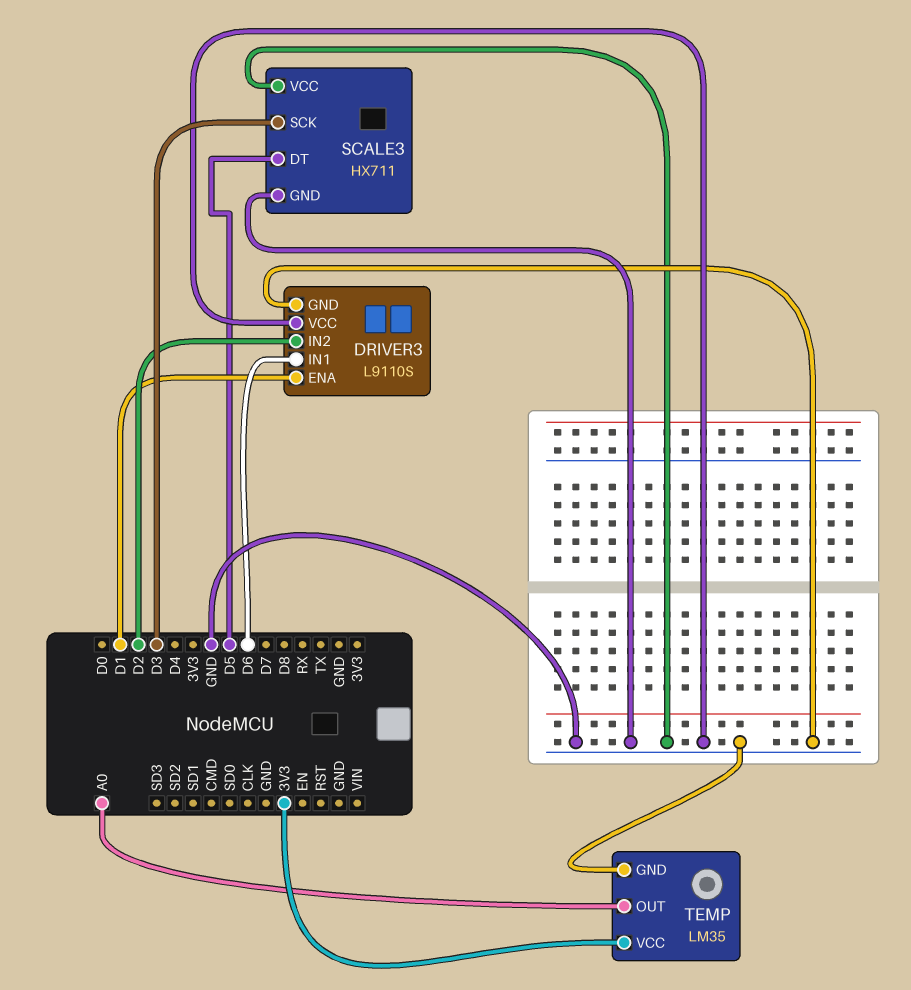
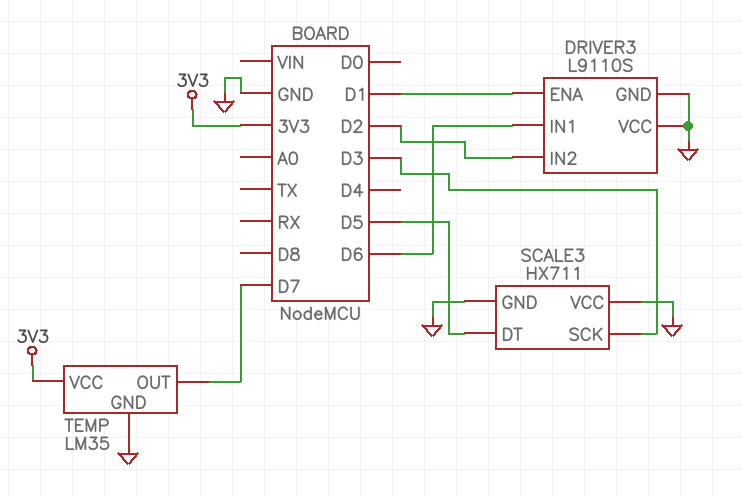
TEMP pin OUT: A0 -> D7

